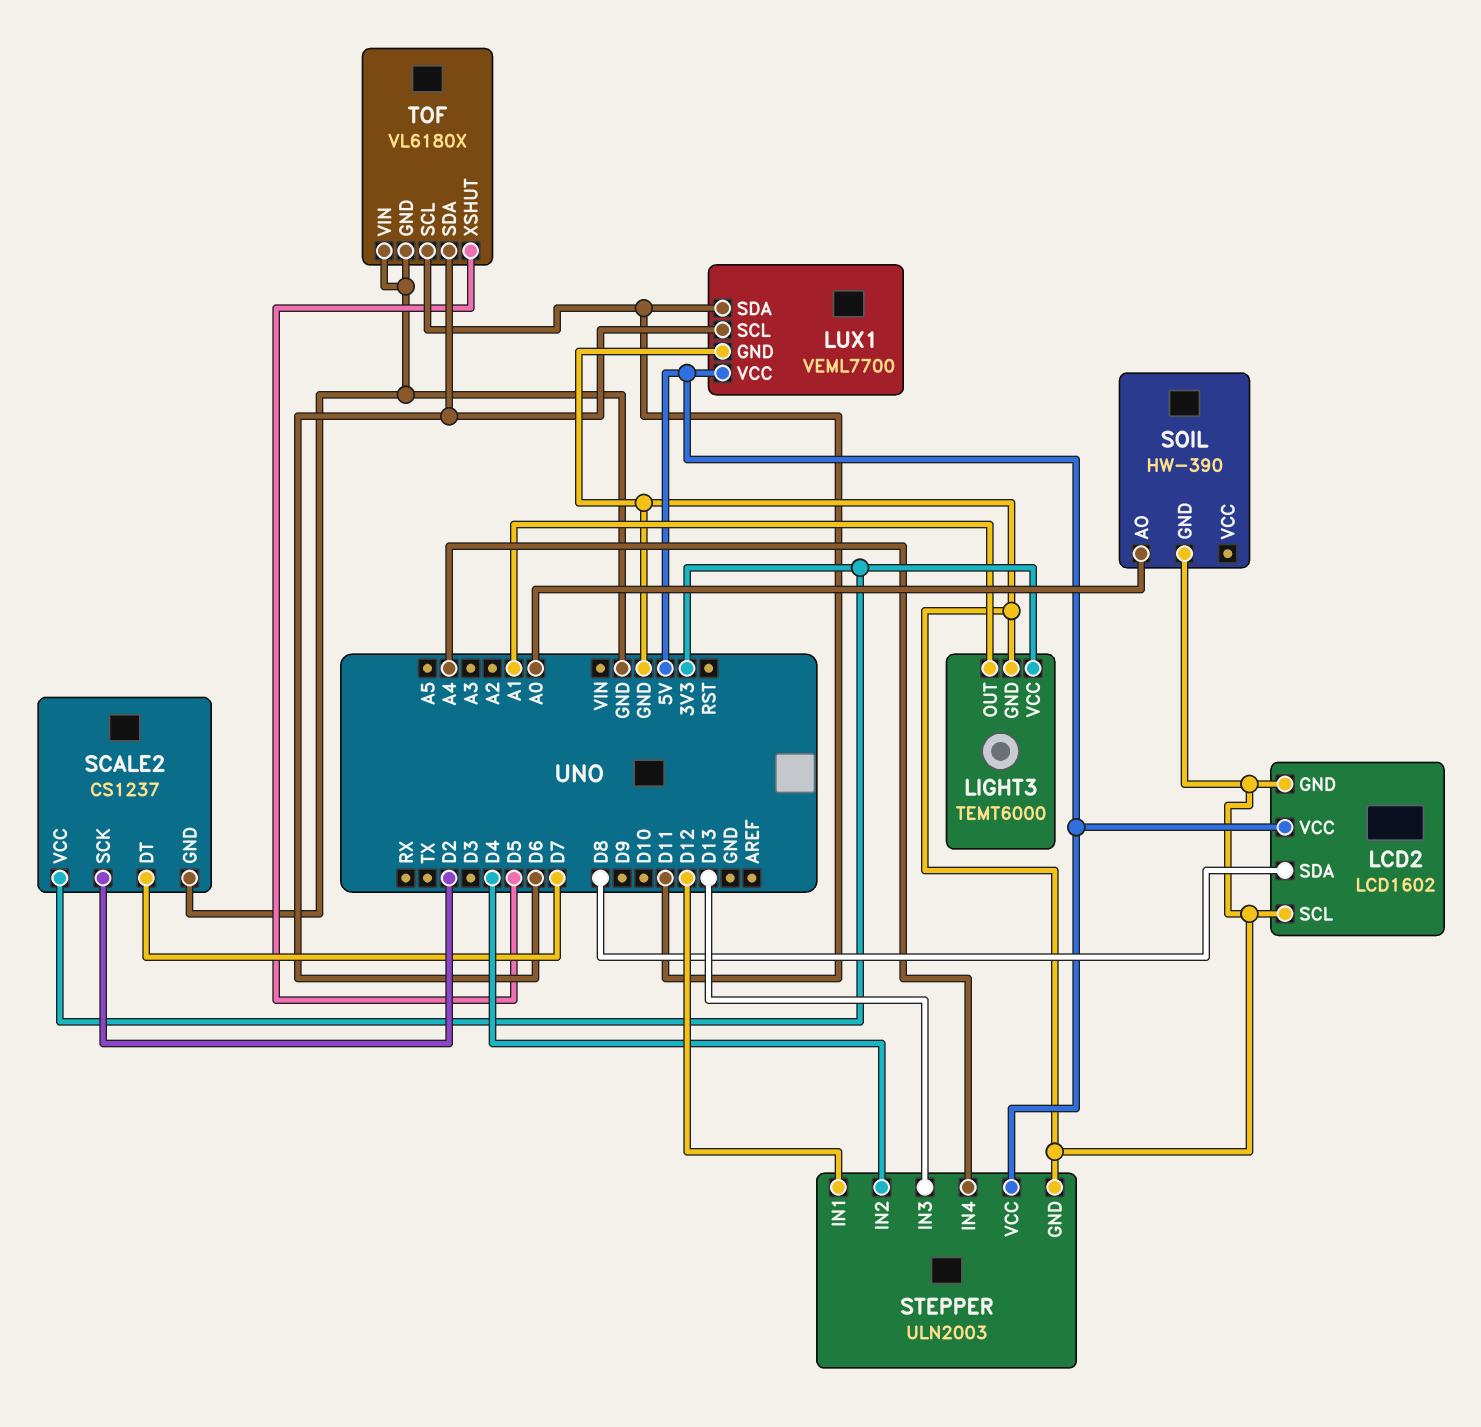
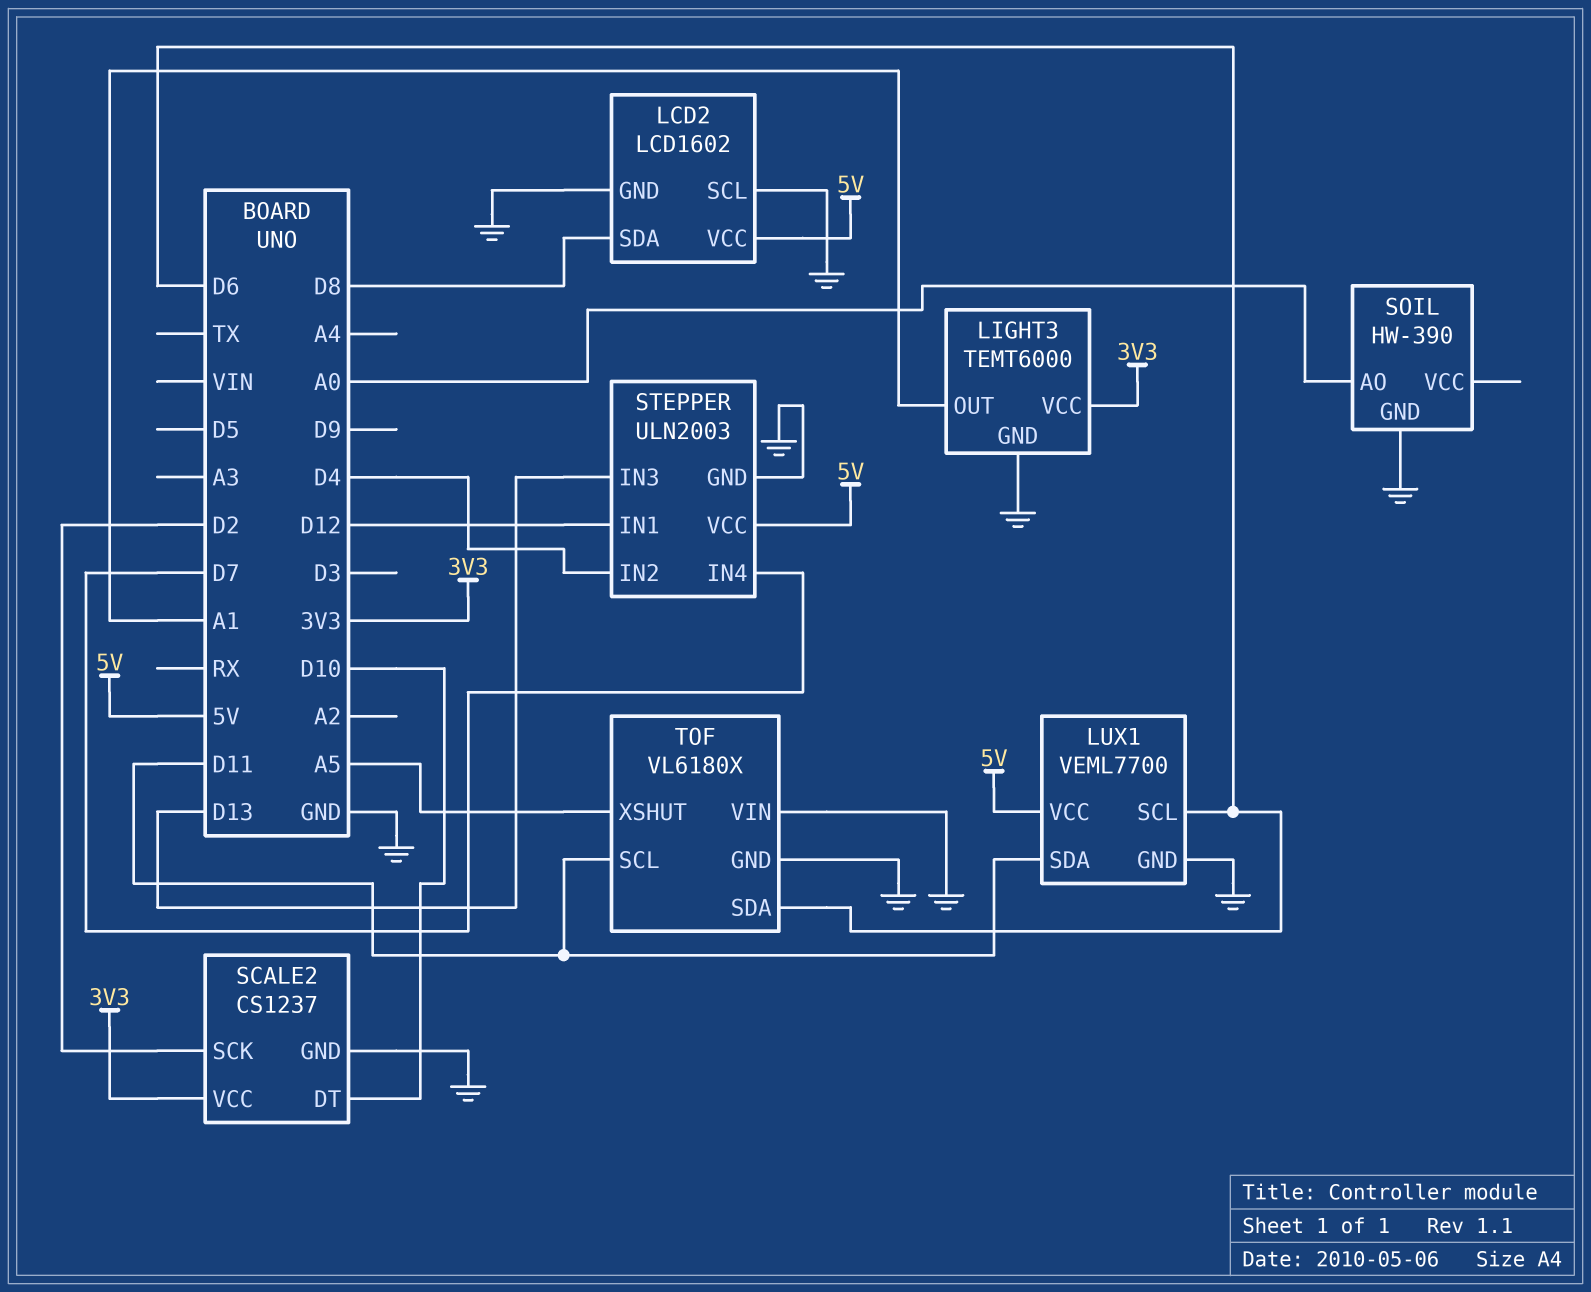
SCALE2 pin DT: D7 -> D10
STEPPER pin IN4: A4 -> D7
TOF pin XSHUT: D5 -> A5

